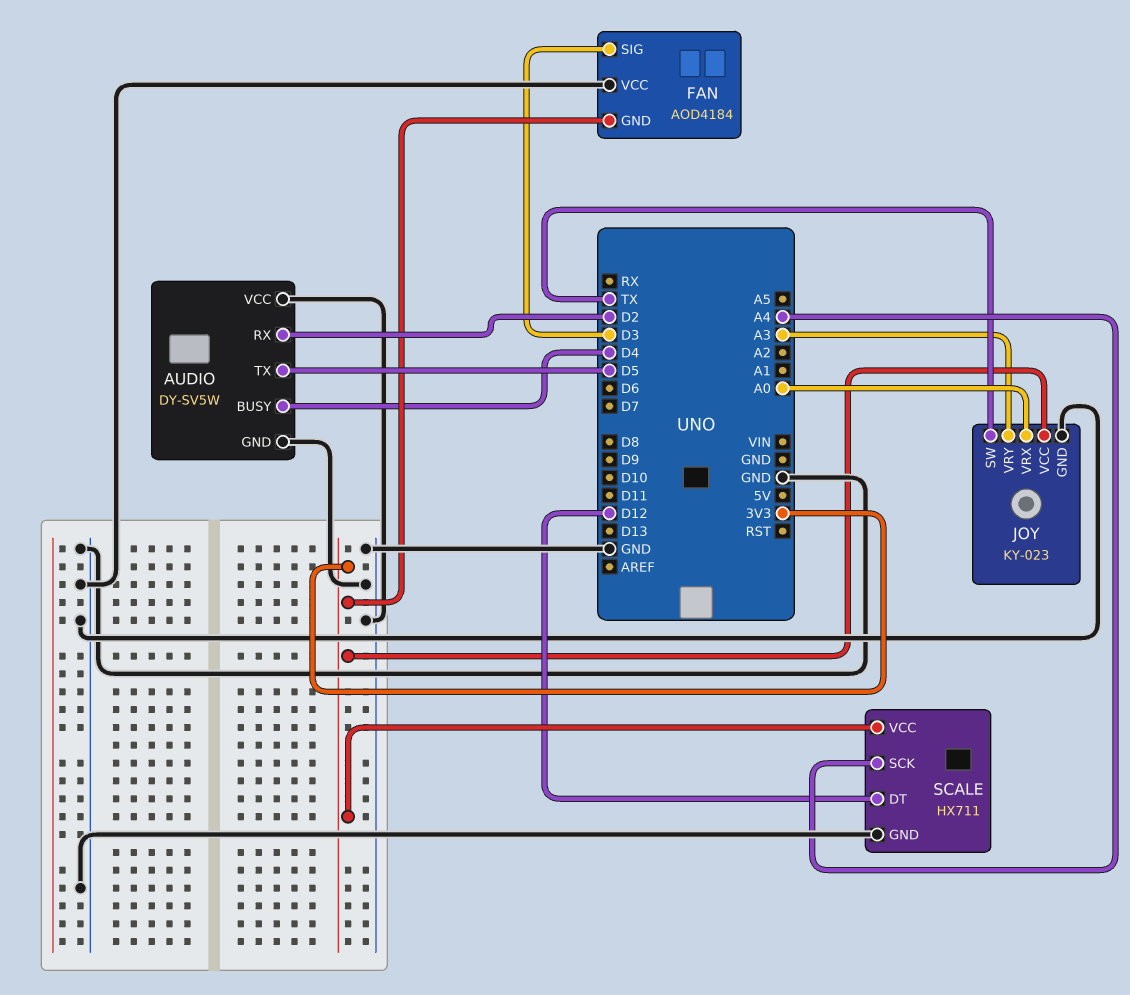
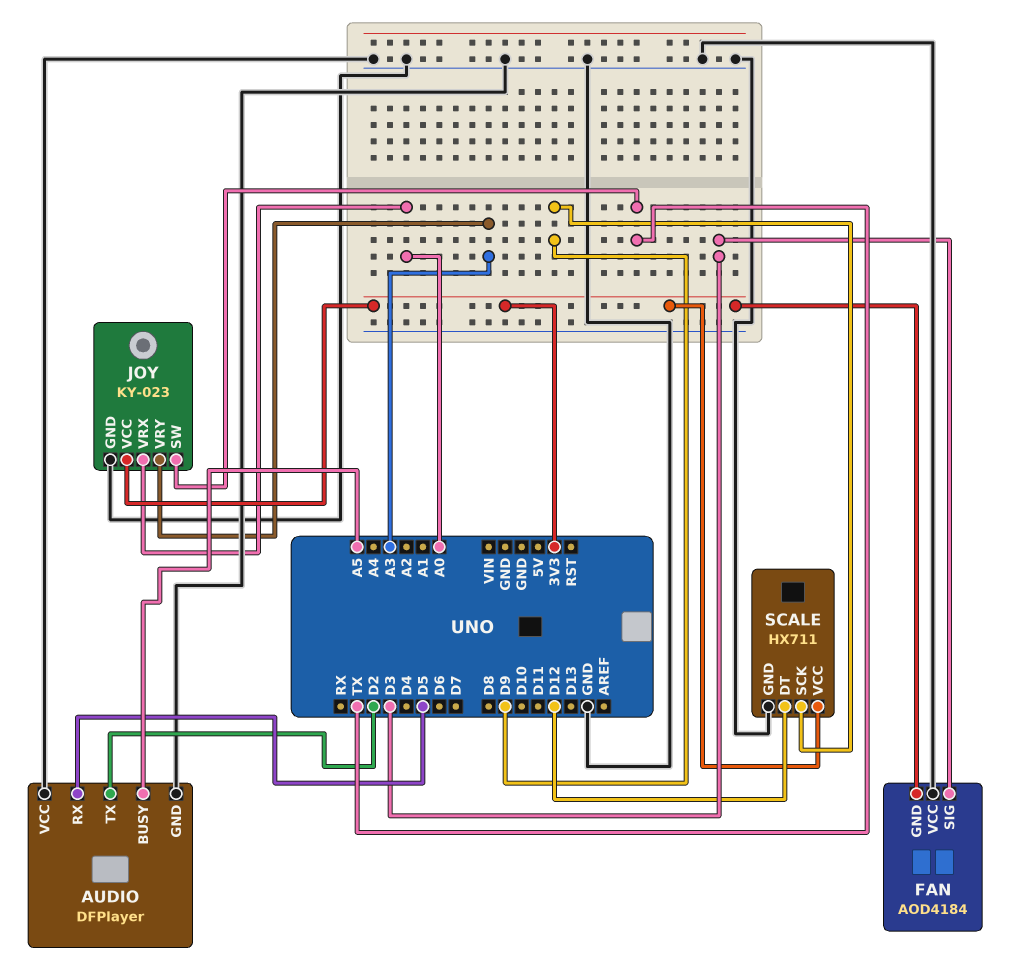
AUDIO: DY-SV5W -> DFPlayer
AUDIO pin BUSY: D4 -> A5
AUDIO pin RX: D2 -> D5
AUDIO pin TX: D5 -> D2
SCALE pin SCK: A4 -> D9

